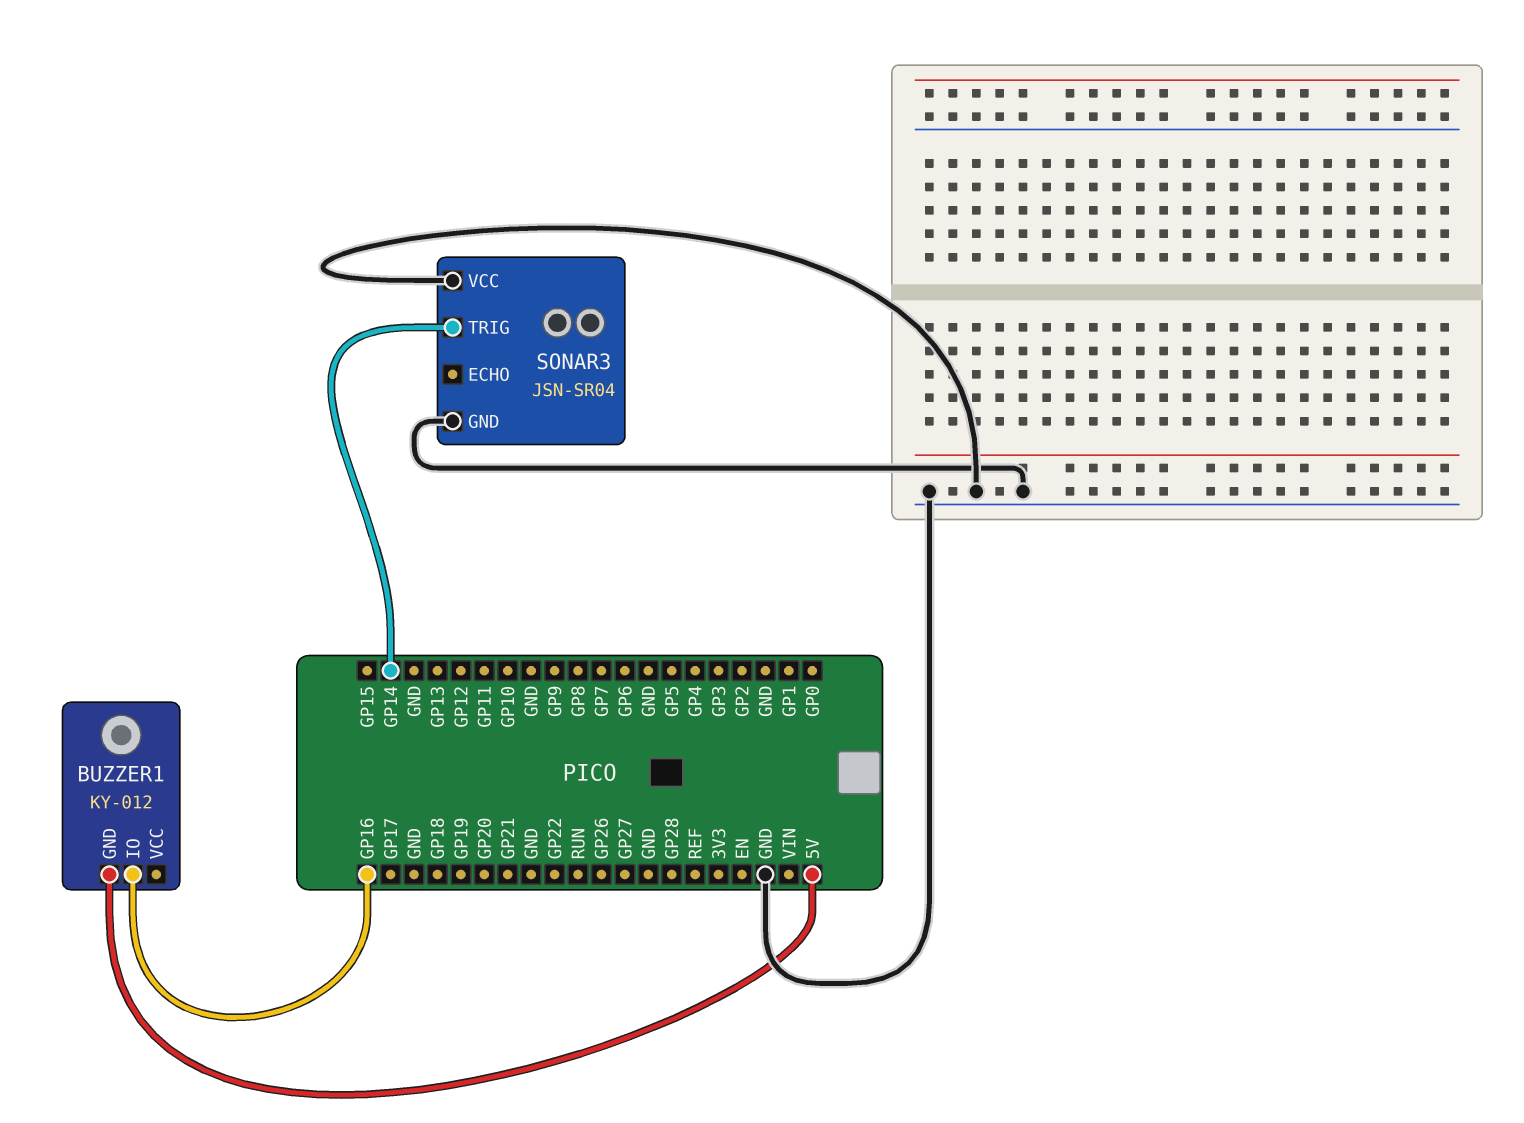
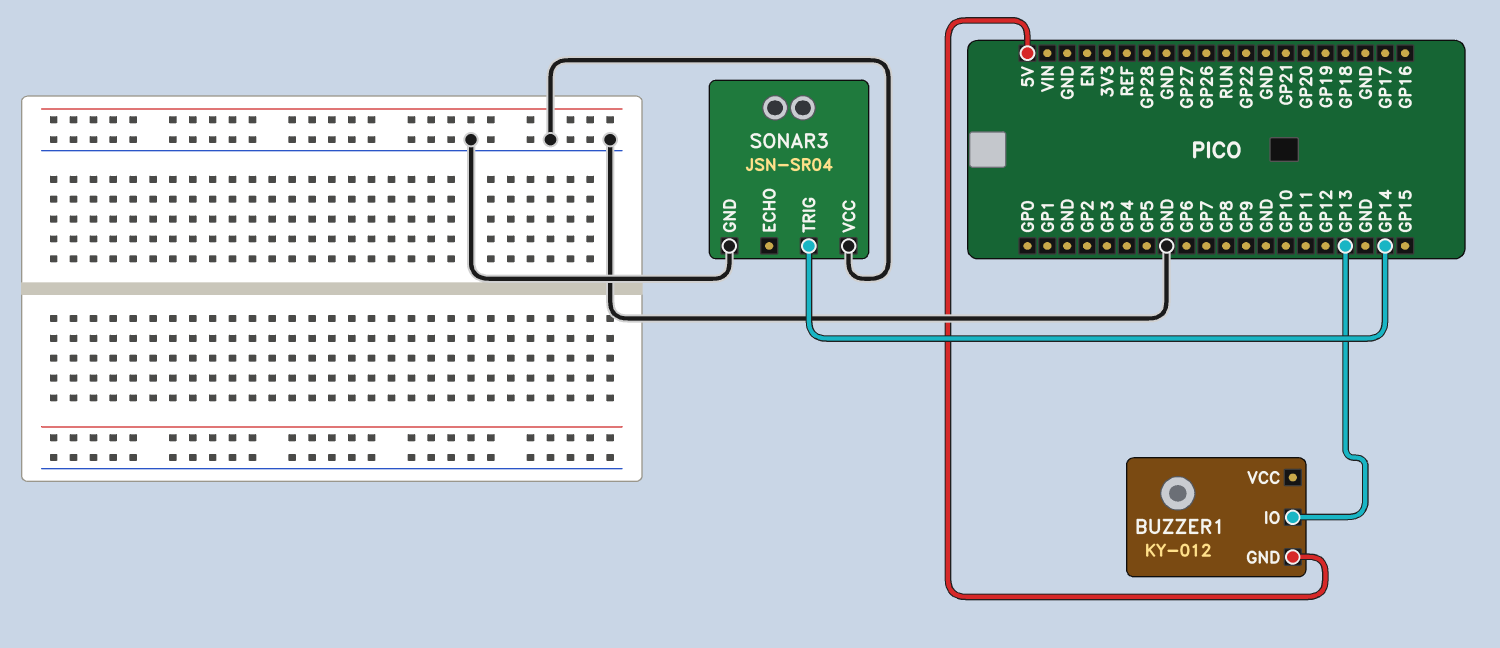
BUZZER1 pin IO: GP16 -> GP13

